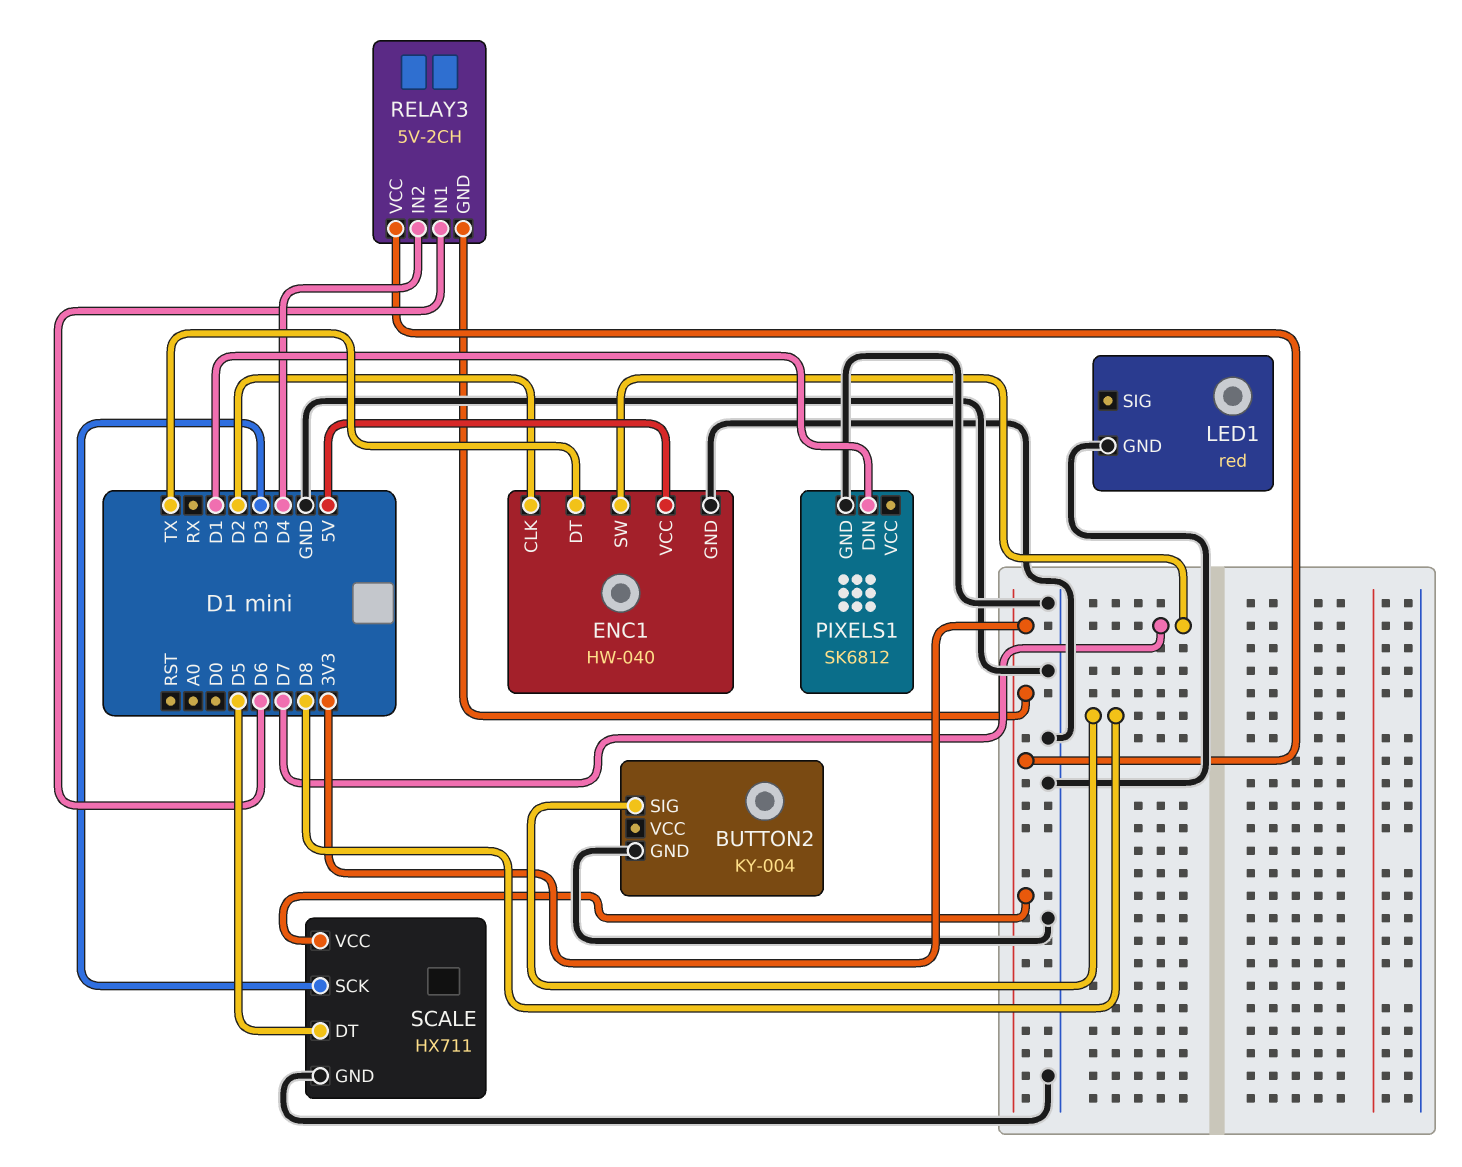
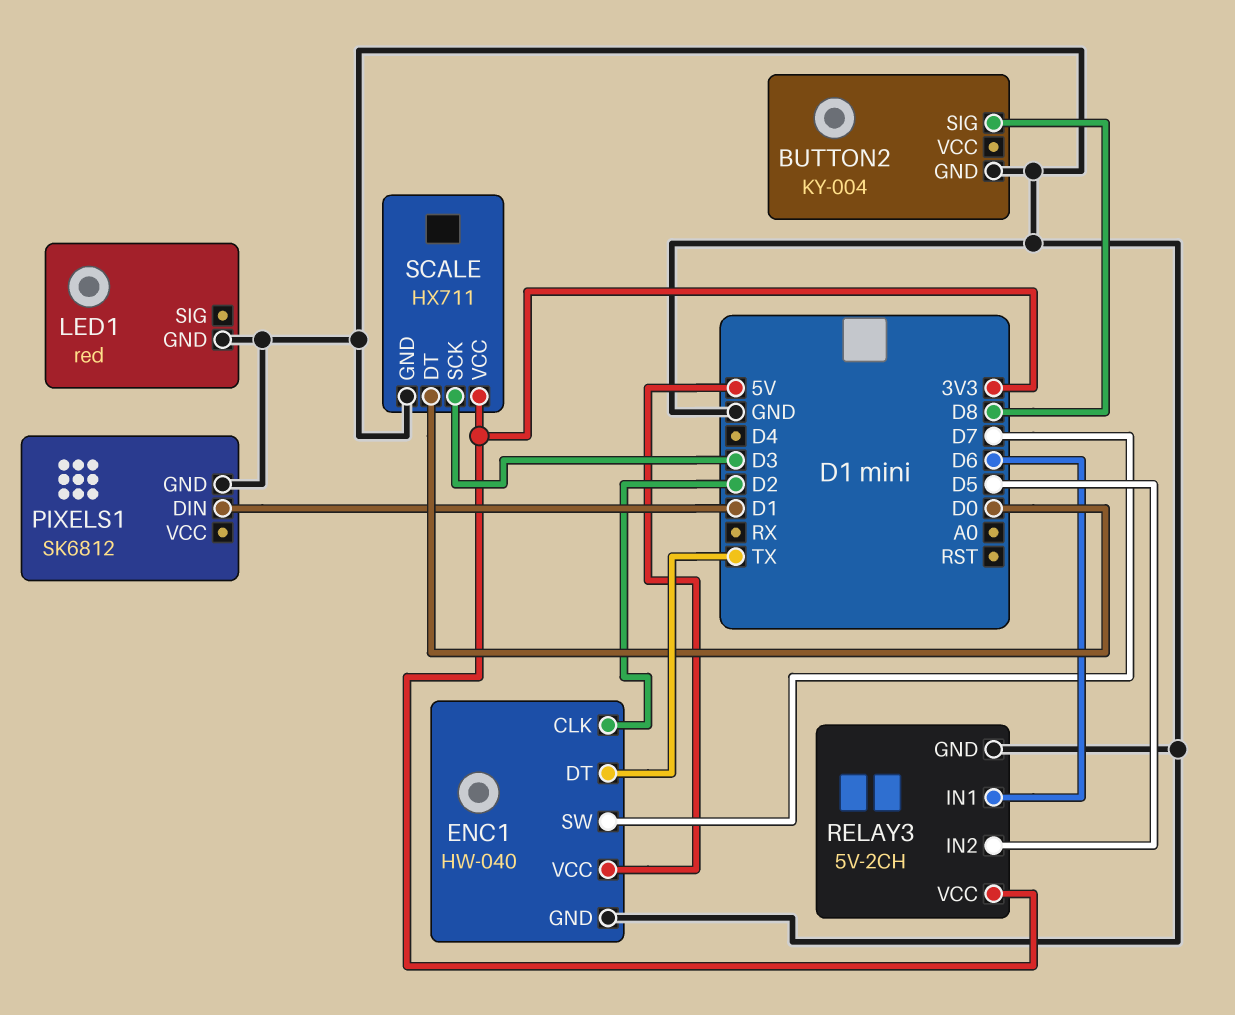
RELAY3 pin GND: 3V3 -> GND
RELAY3 pin IN2: D4 -> D5
SCALE pin DT: D5 -> D0

